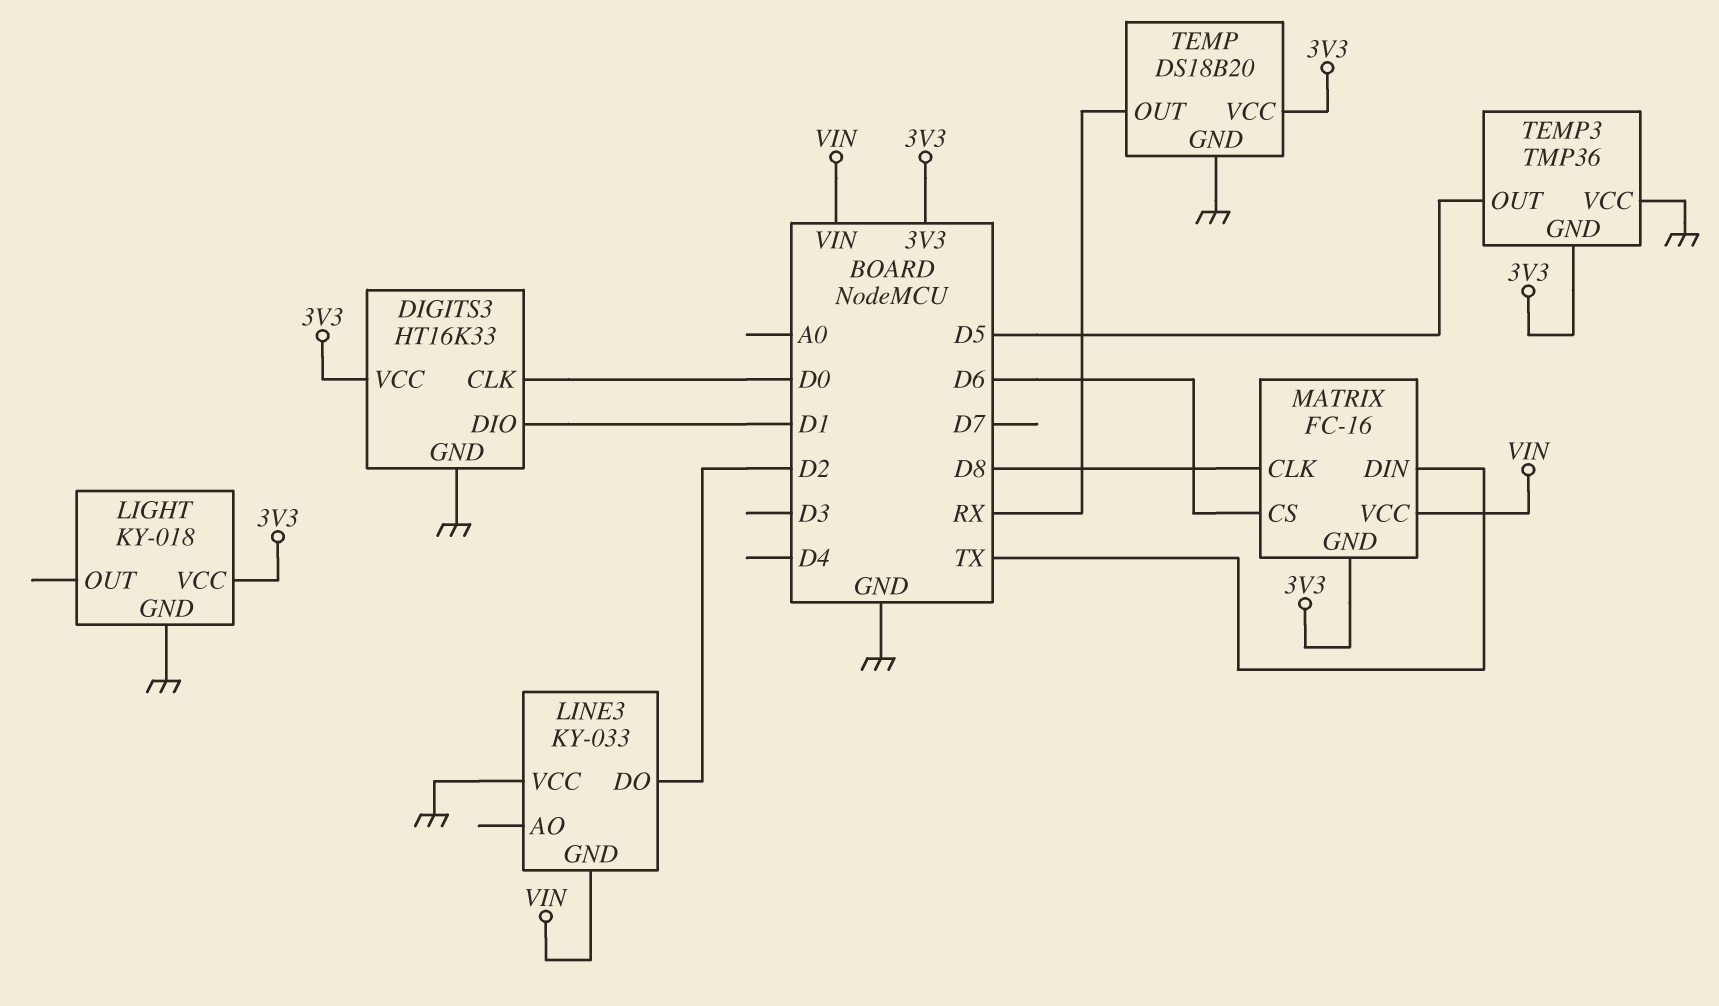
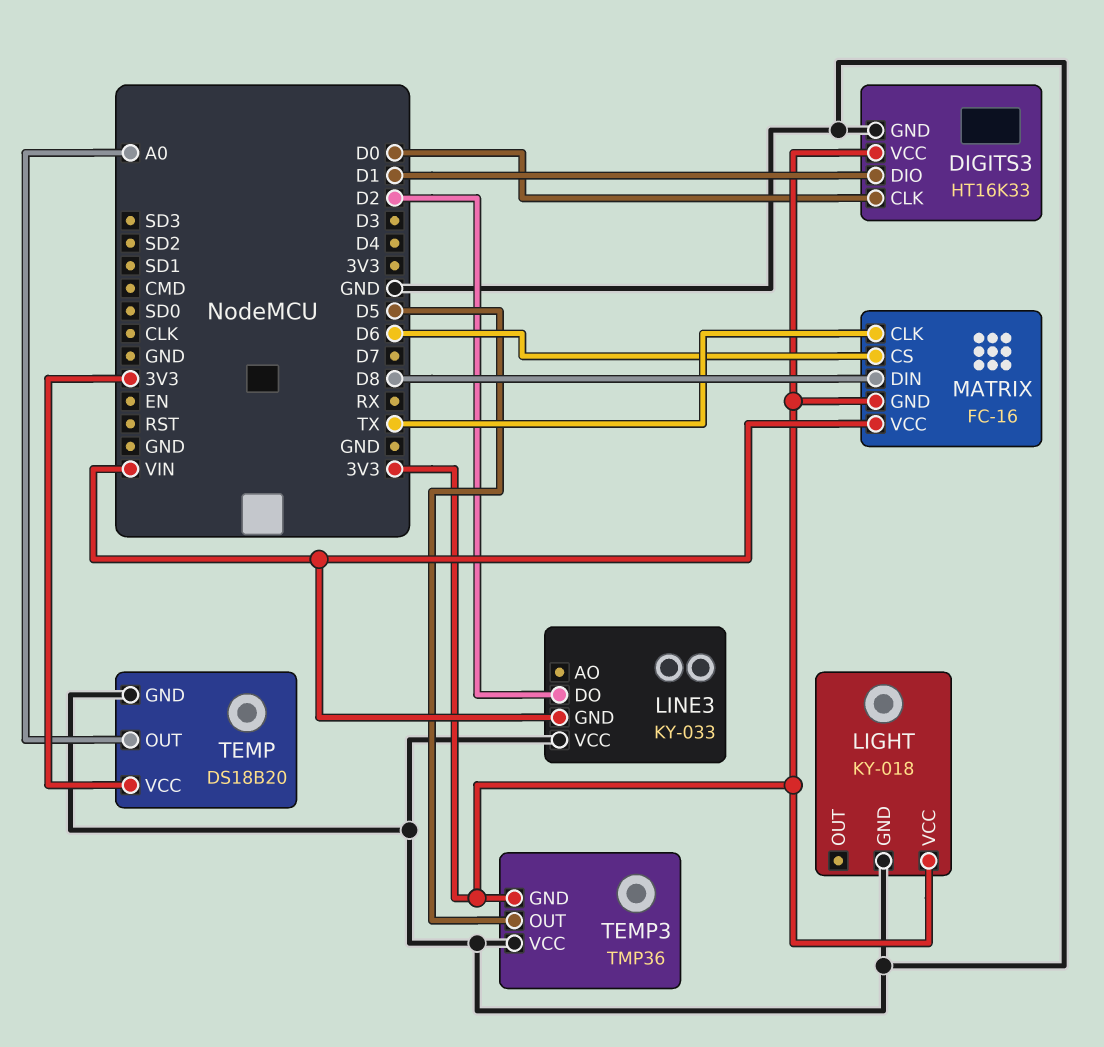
MATRIX pin CLK: D8 -> TX
MATRIX pin DIN: TX -> D8
TEMP pin OUT: RX -> A0

